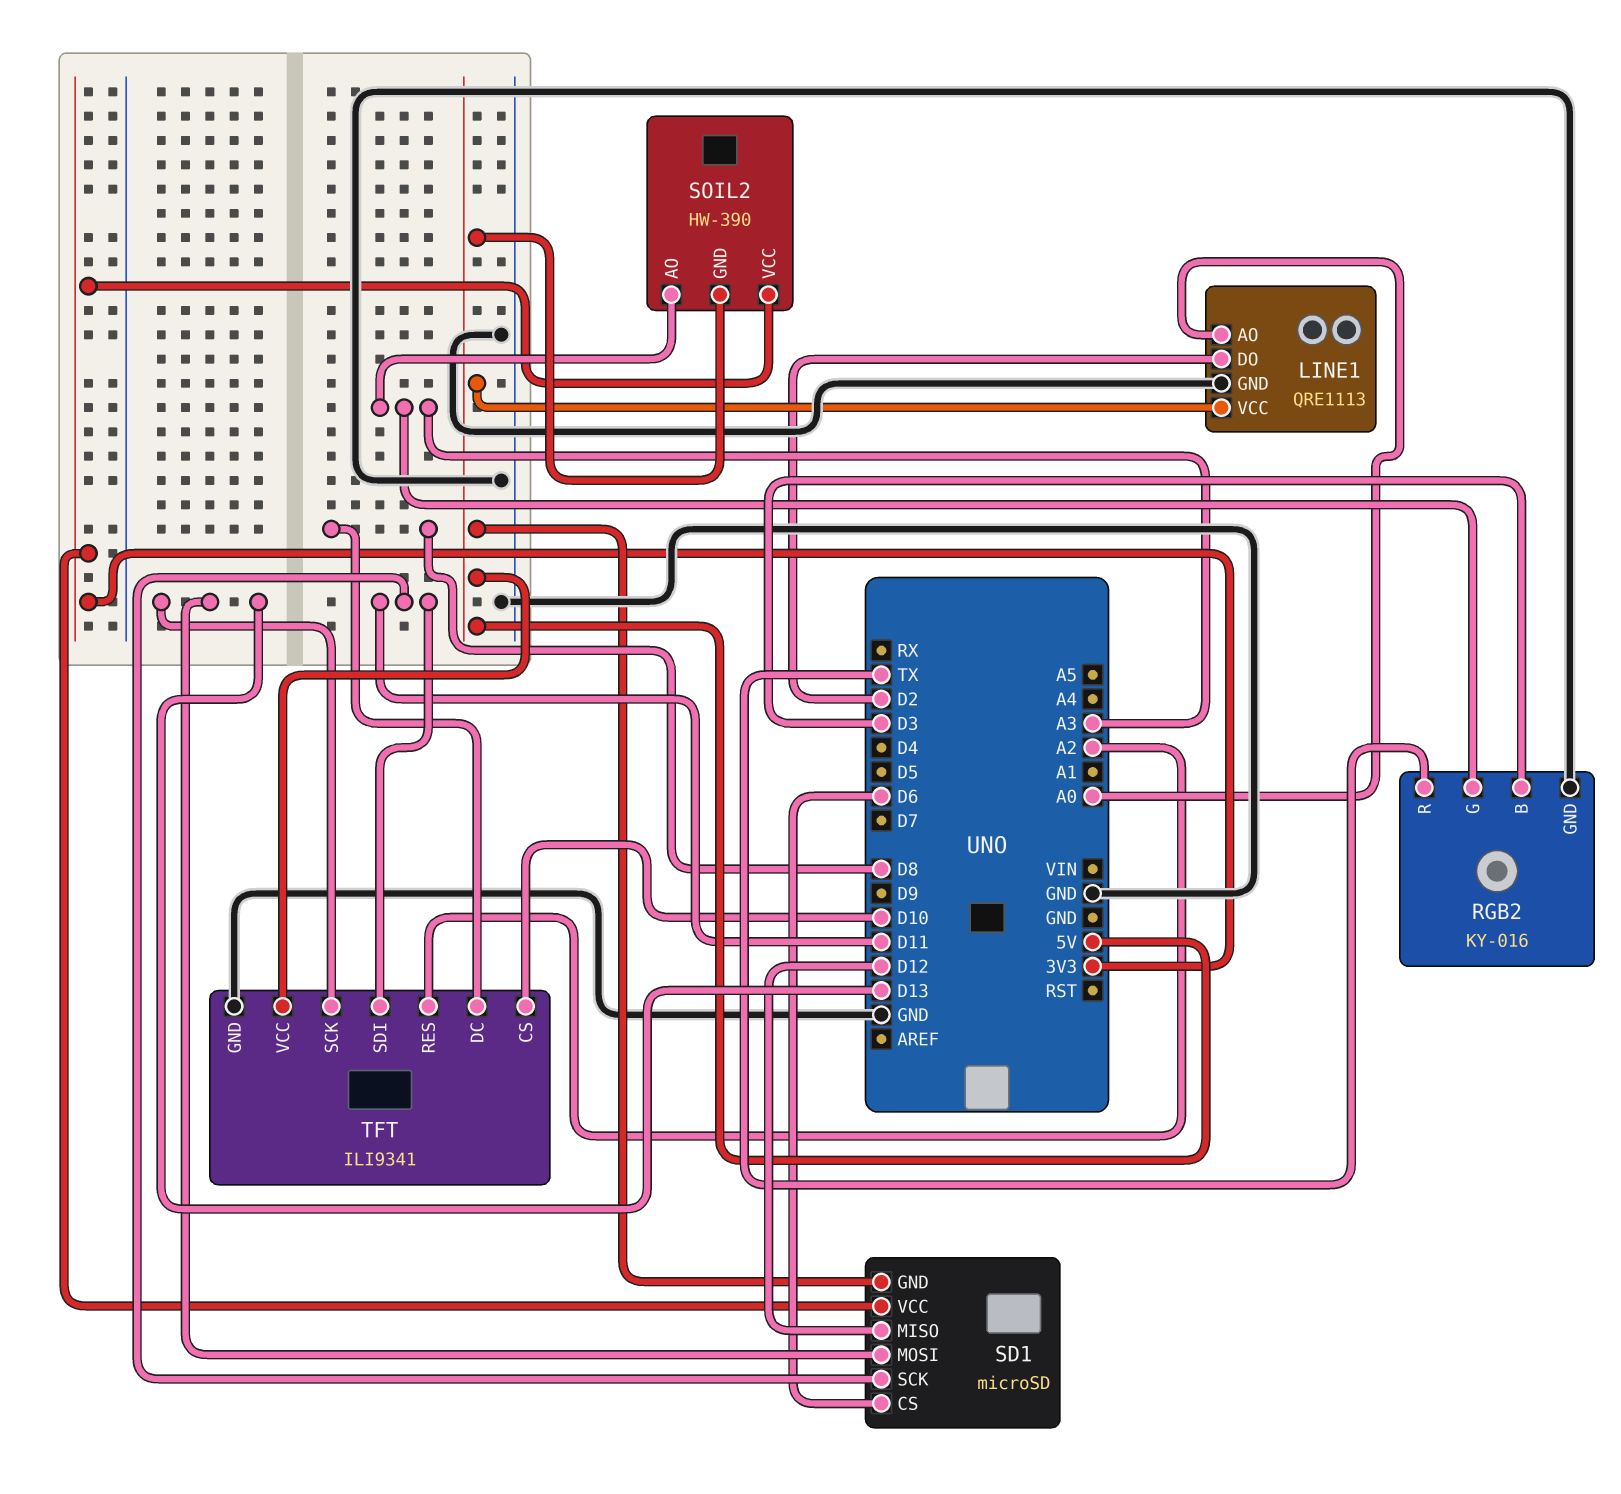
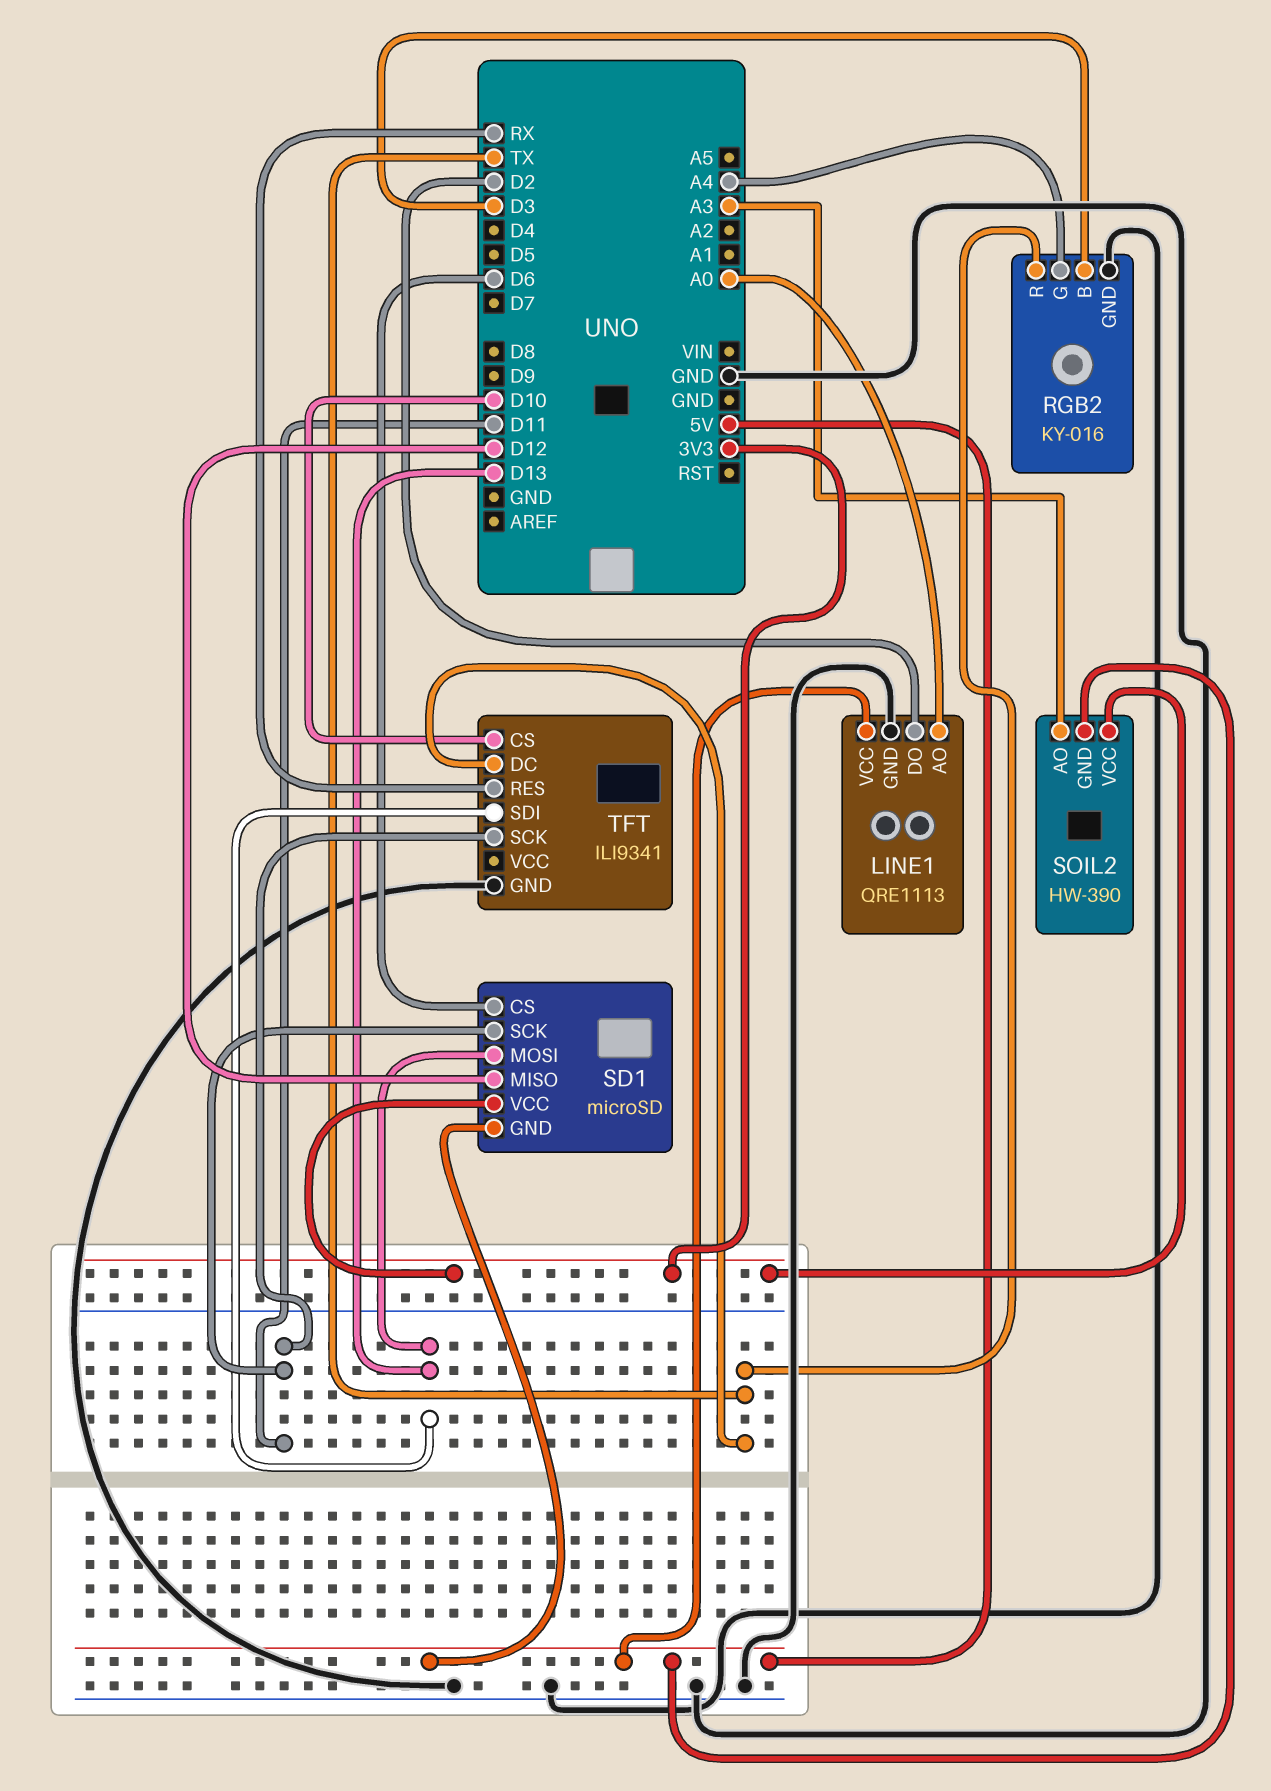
RGB2 pin G: A3 -> A4
TFT pin DC: D8 -> TX
TFT pin RES: A2 -> RX
TFT pin SCK: D13 -> D11
TFT pin SDI: D11 -> D13
TFT pin VCC: 5V -> none

